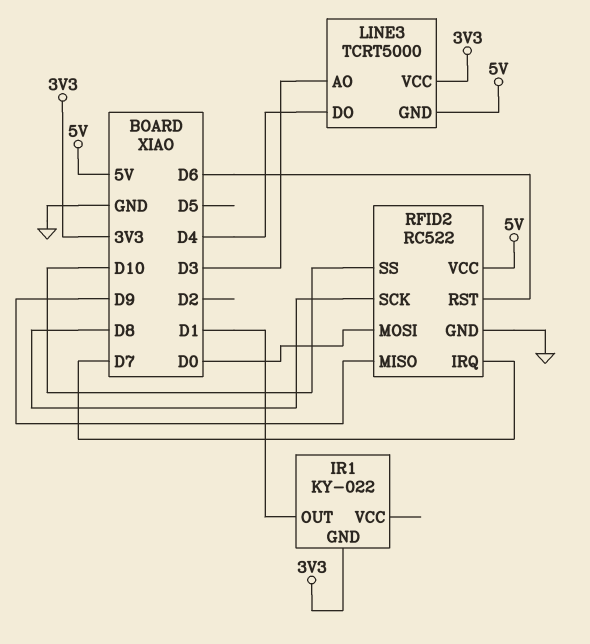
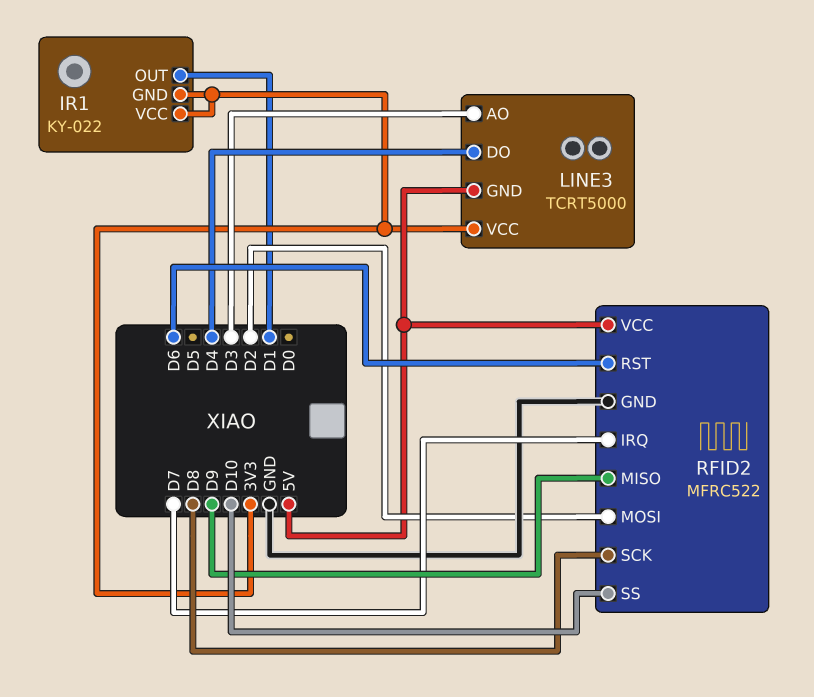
IR1 pin VCC: none -> 3V3
RFID2: RC522 -> MFRC522
RFID2 pin MOSI: D0 -> D2

